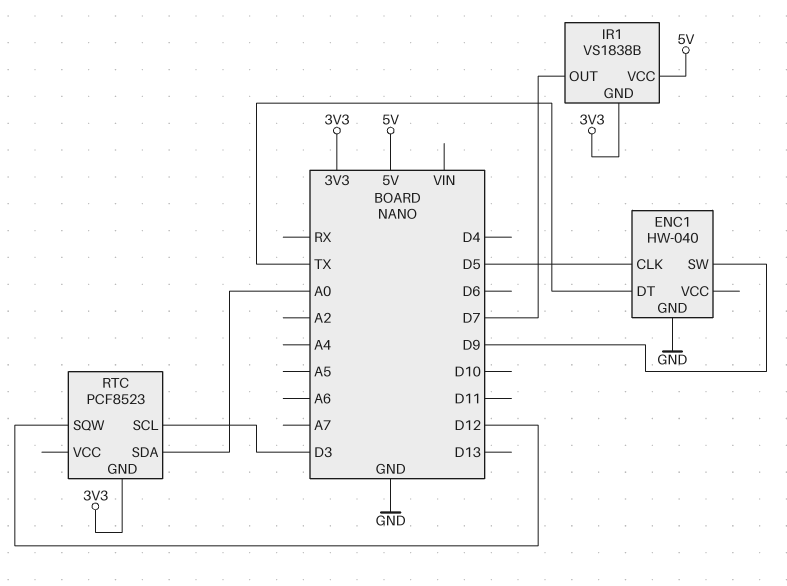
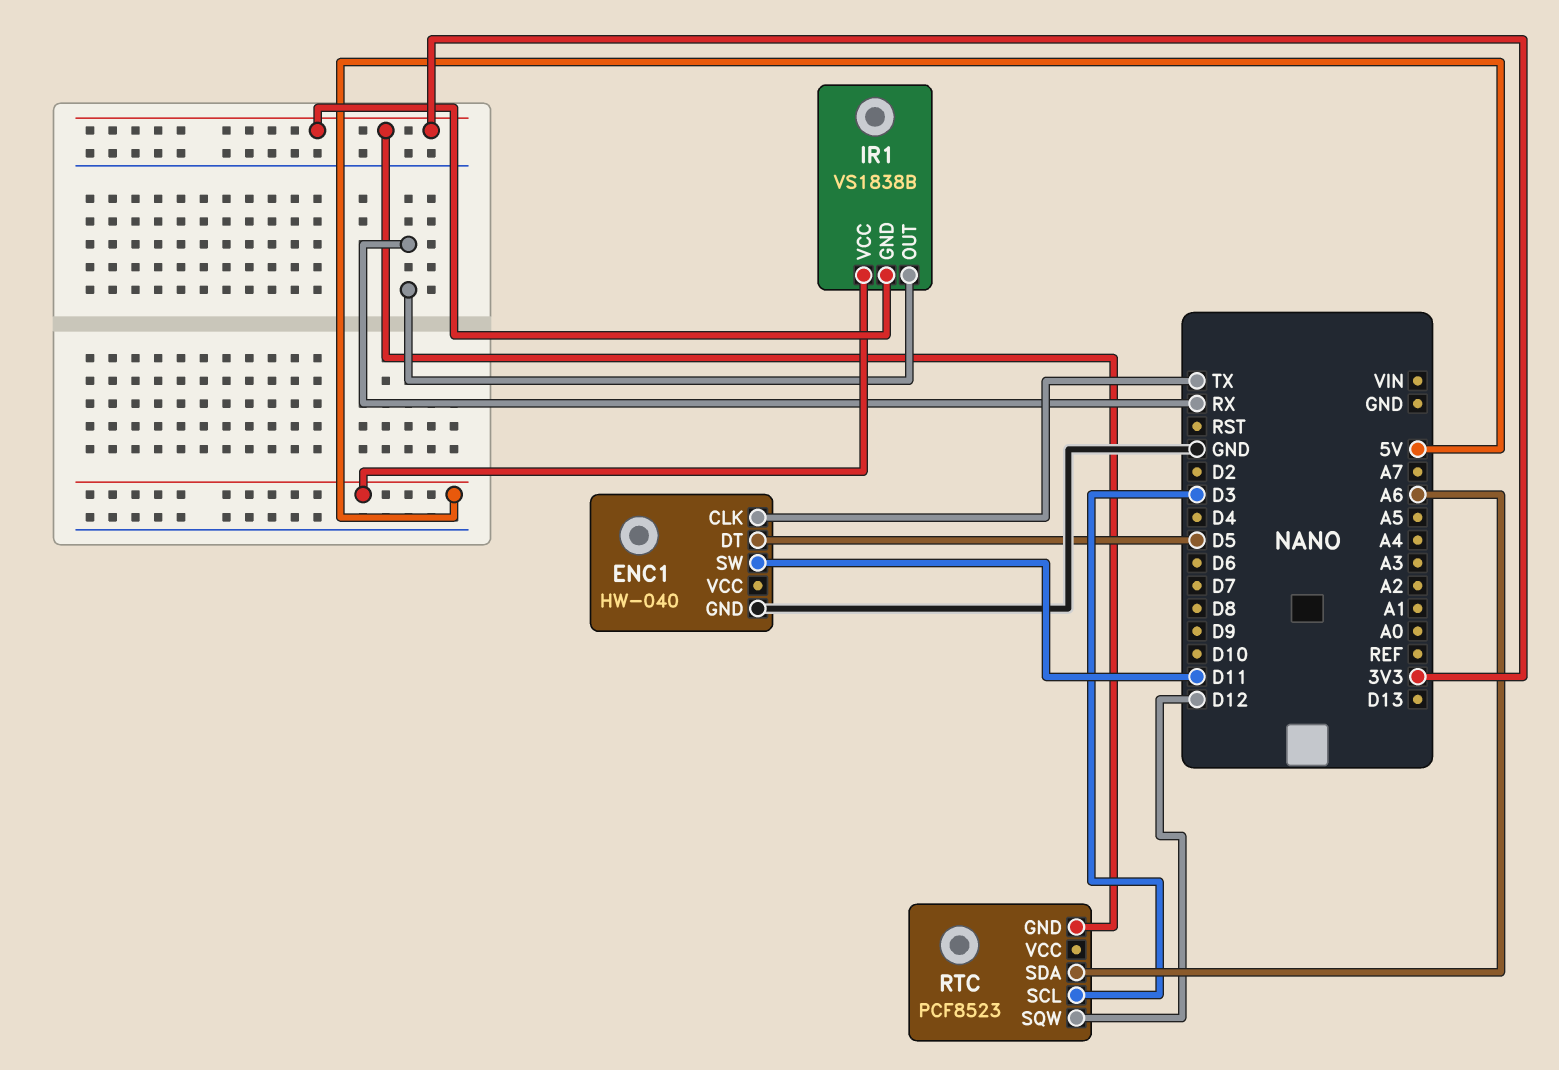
ENC1 pin CLK: D5 -> TX
ENC1 pin DT: TX -> D5
ENC1 pin SW: D9 -> D11
IR1 pin OUT: D7 -> RX
RTC pin SDA: A0 -> A6

